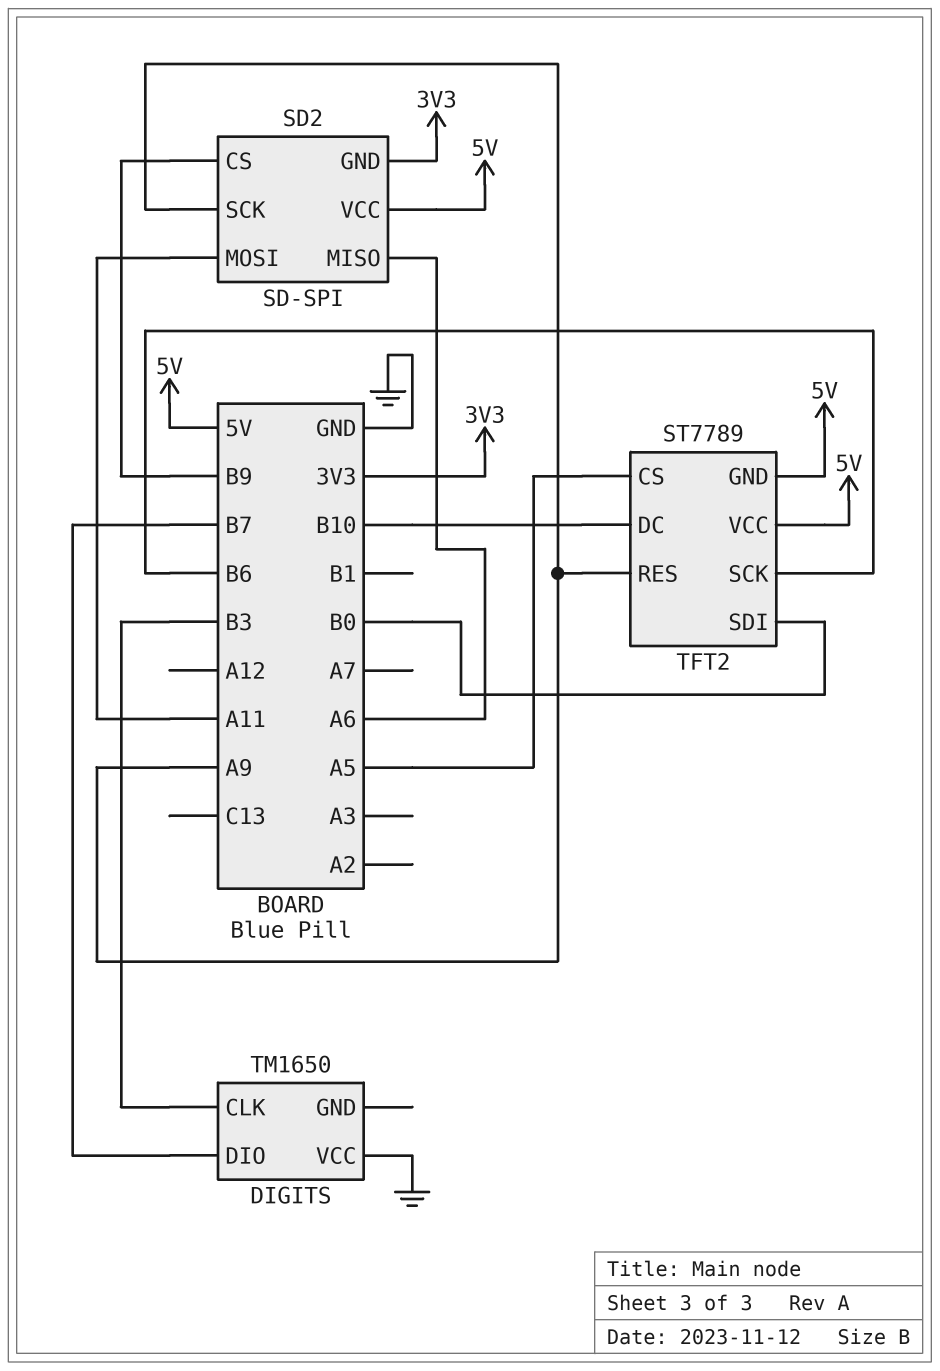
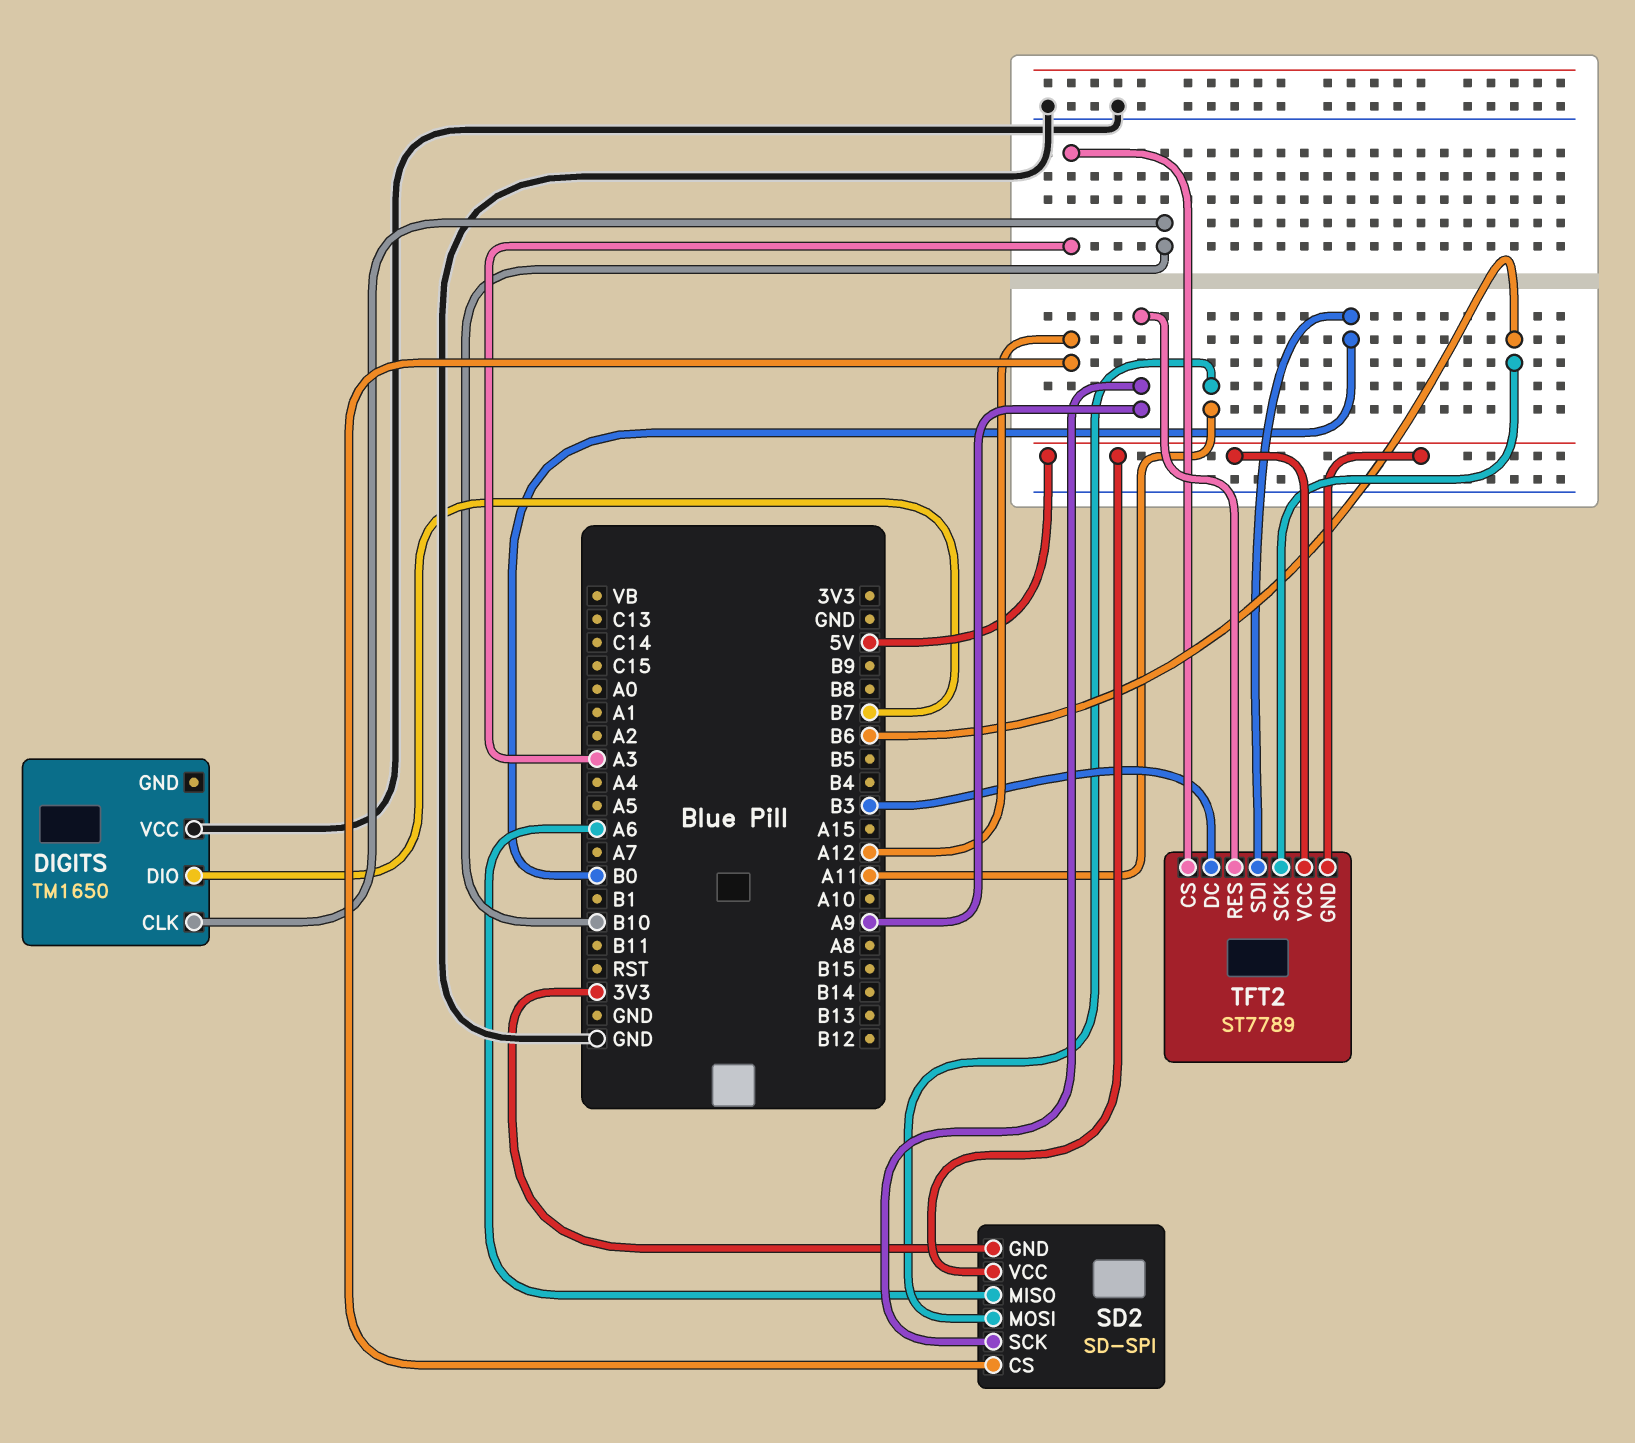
DIGITS pin CLK: B3 -> B10
SD2 pin CS: B9 -> A12
TFT2 pin CS: A5 -> A3
TFT2 pin DC: B10 -> B3

